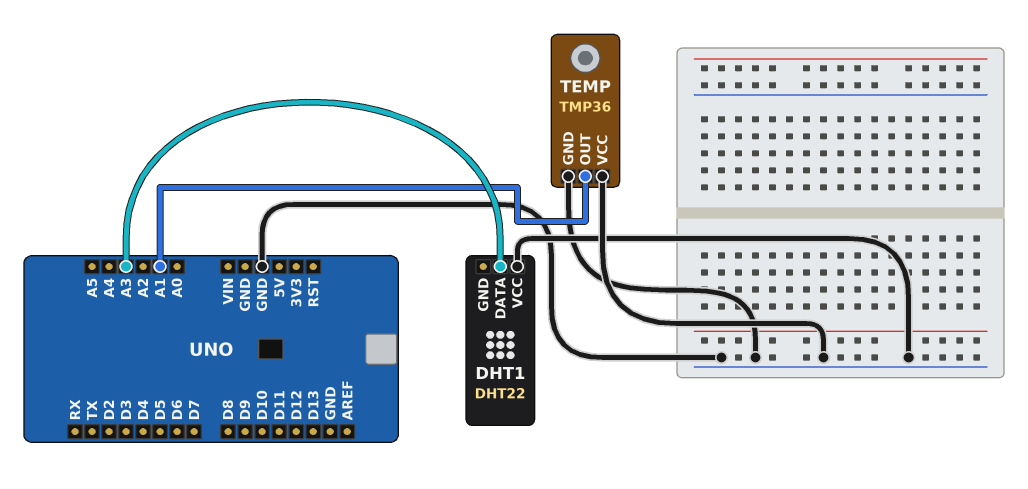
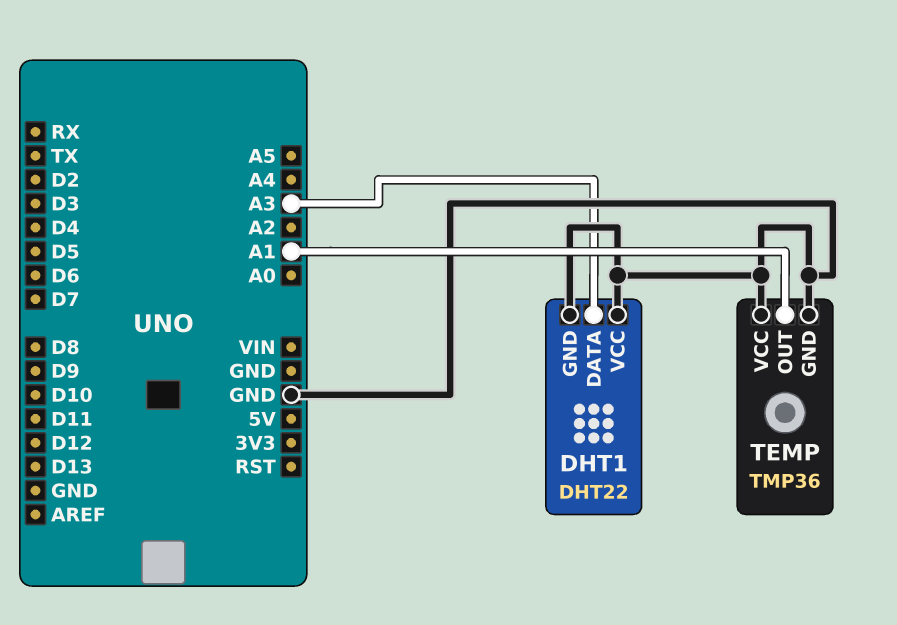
DHT1 pin GND: none -> GND

